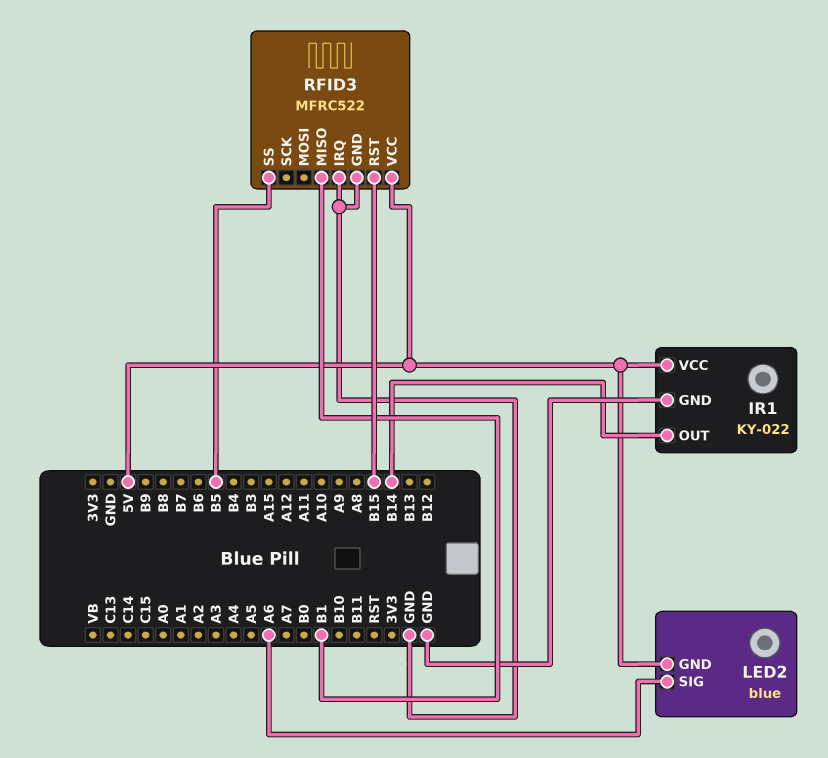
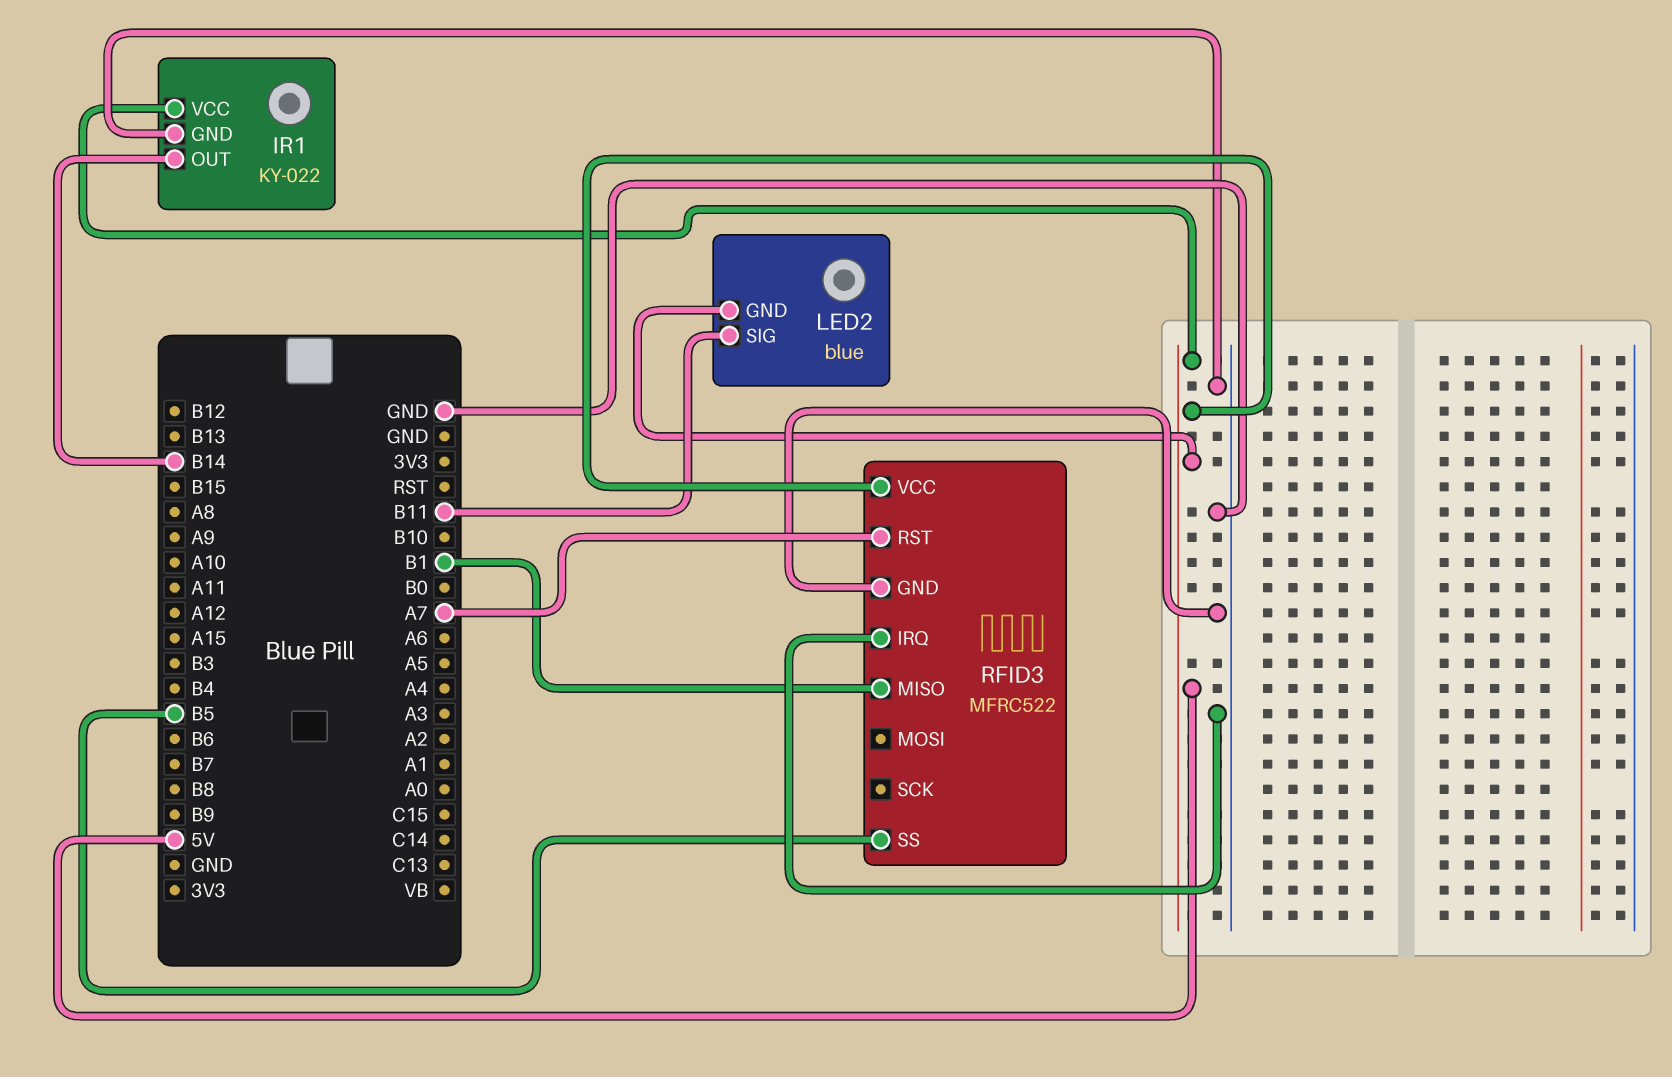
LED2 pin SIG: A6 -> B11
RFID3 pin RST: B15 -> A7

